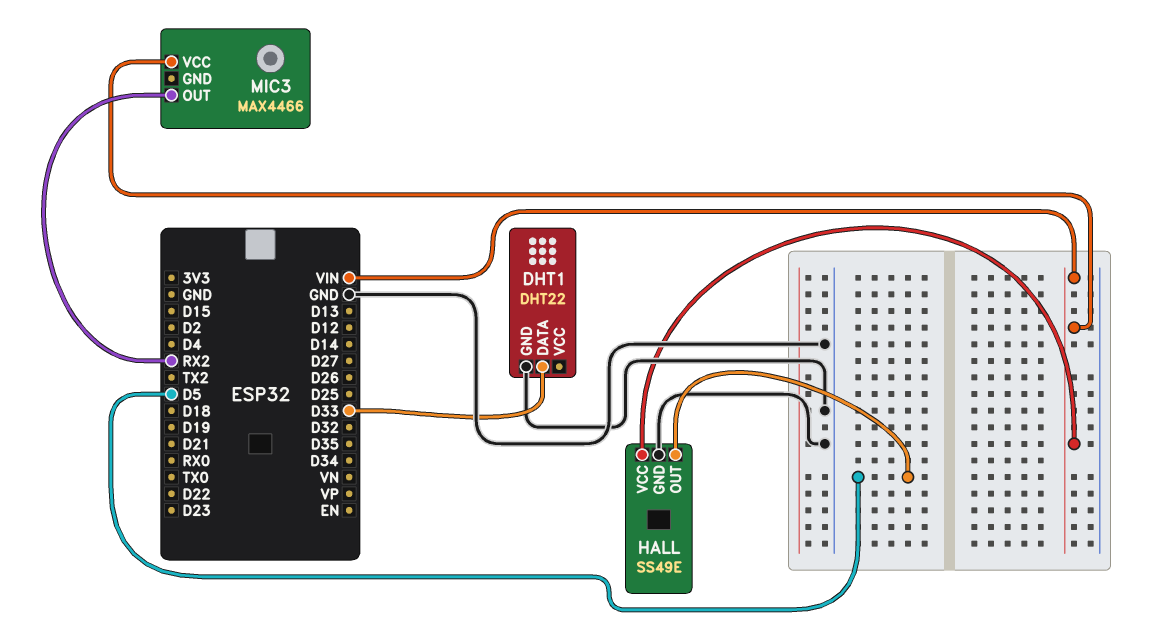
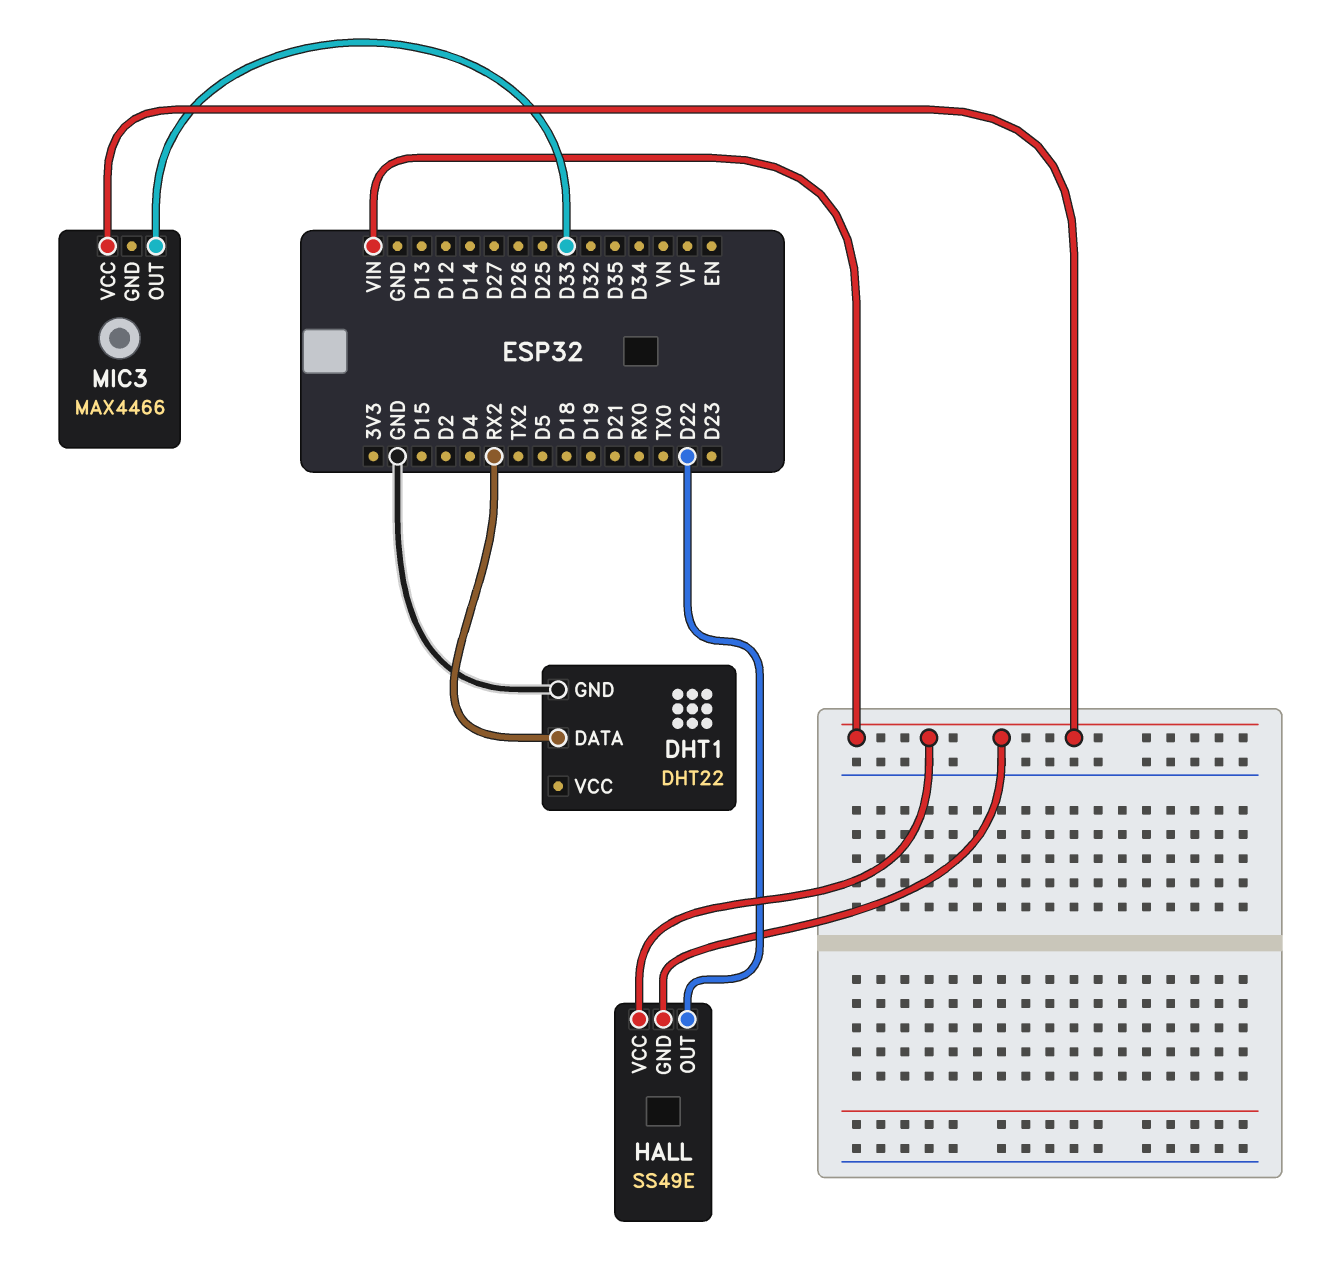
DHT1 pin DATA: D33 -> RX2
HALL pin GND: GND -> VIN
HALL pin OUT: D5 -> D22
MIC3 pin OUT: RX2 -> D33

